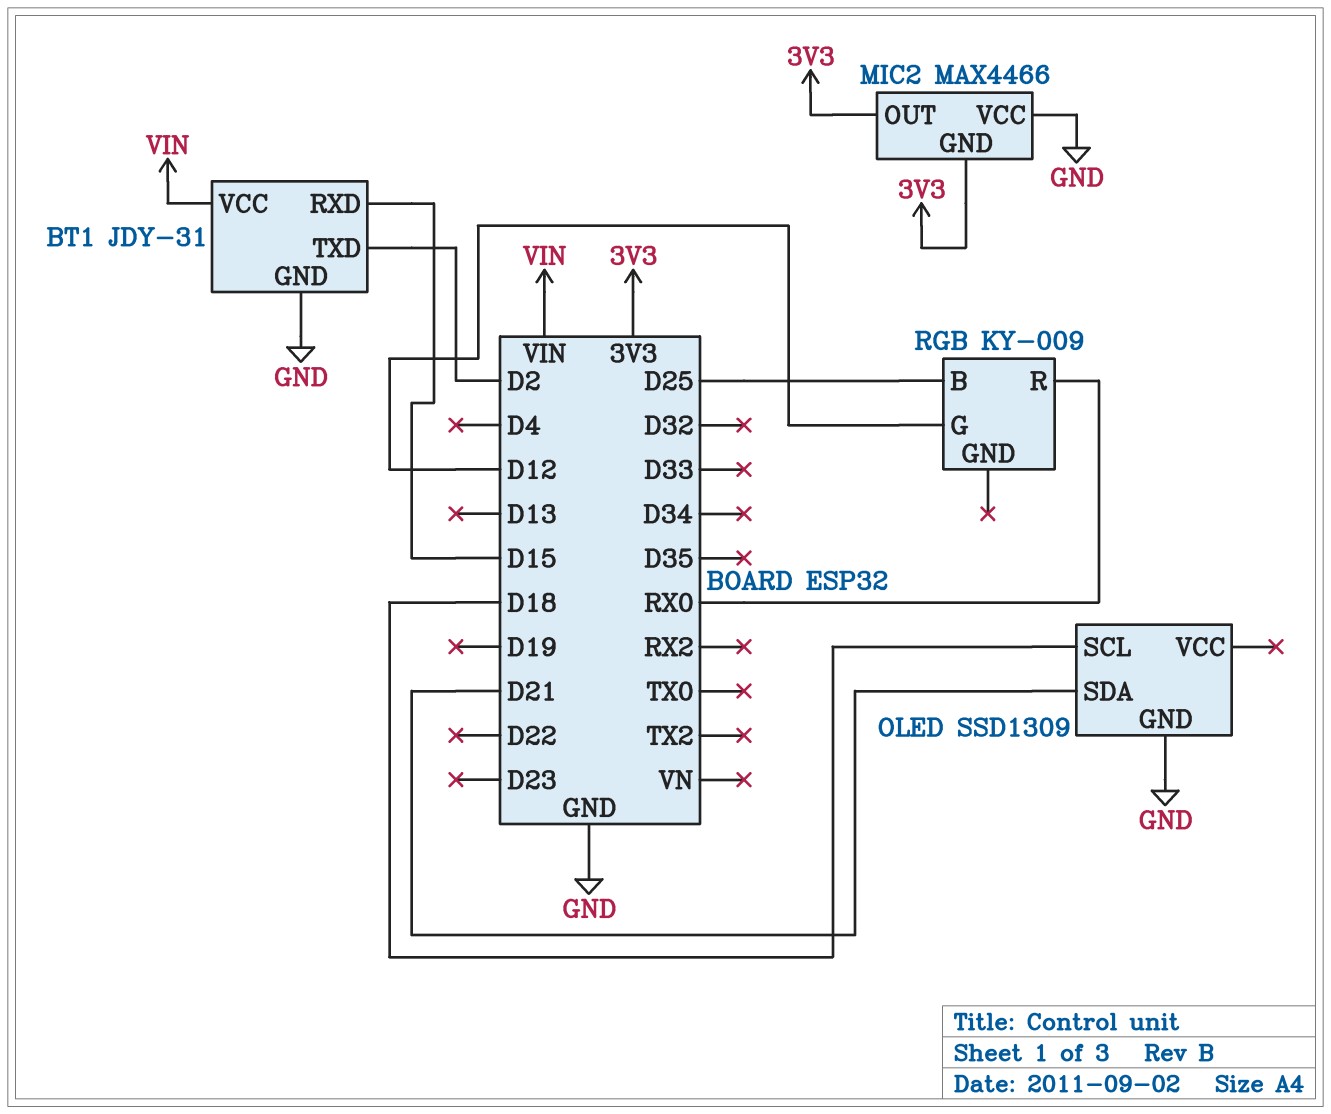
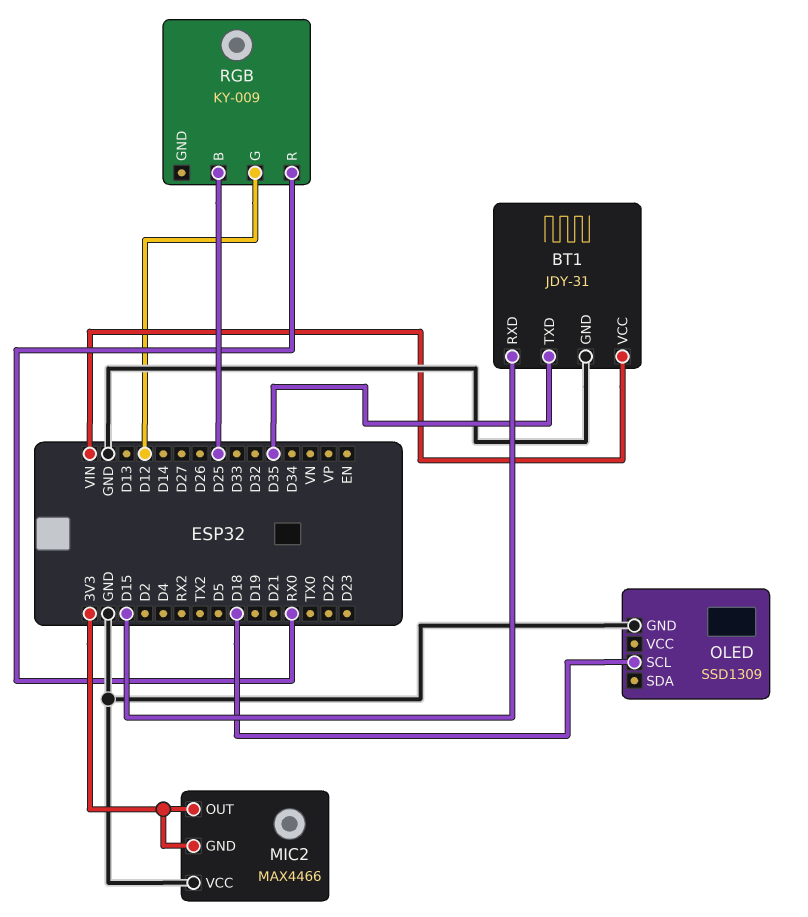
BT1 pin TXD: D2 -> D35
OLED pin SDA: D21 -> none

